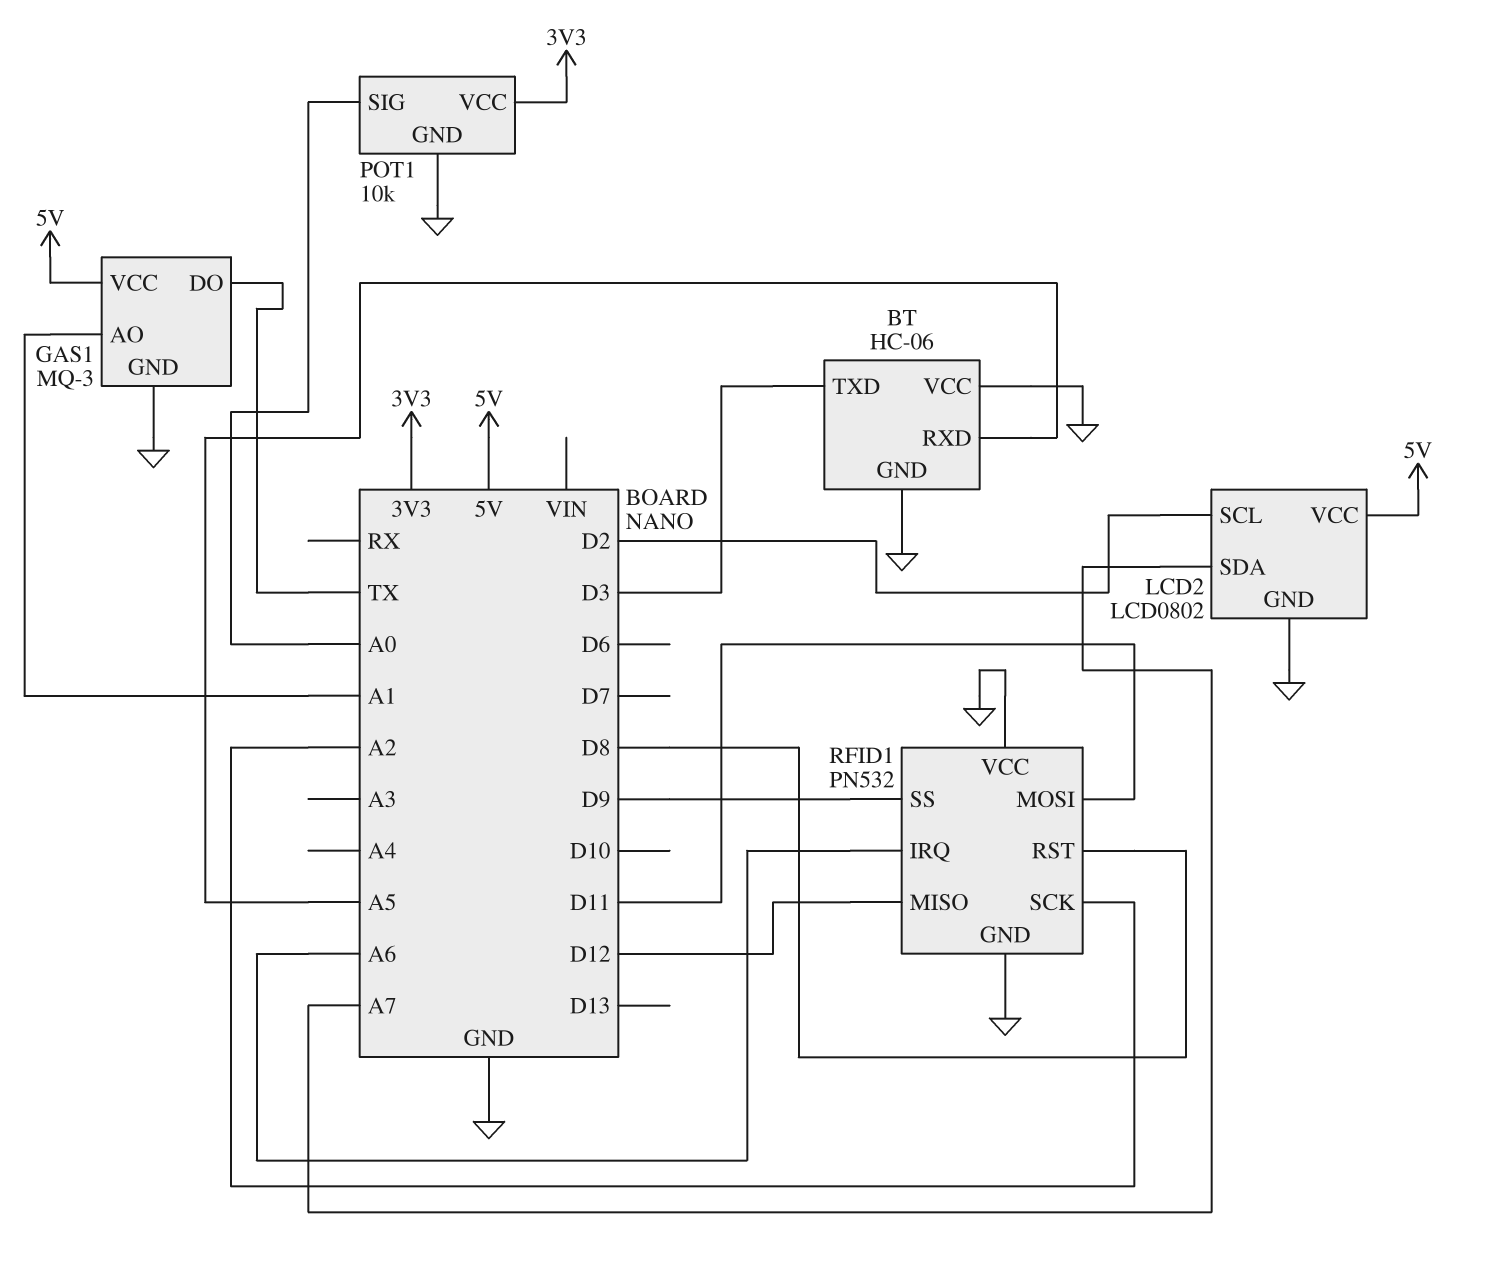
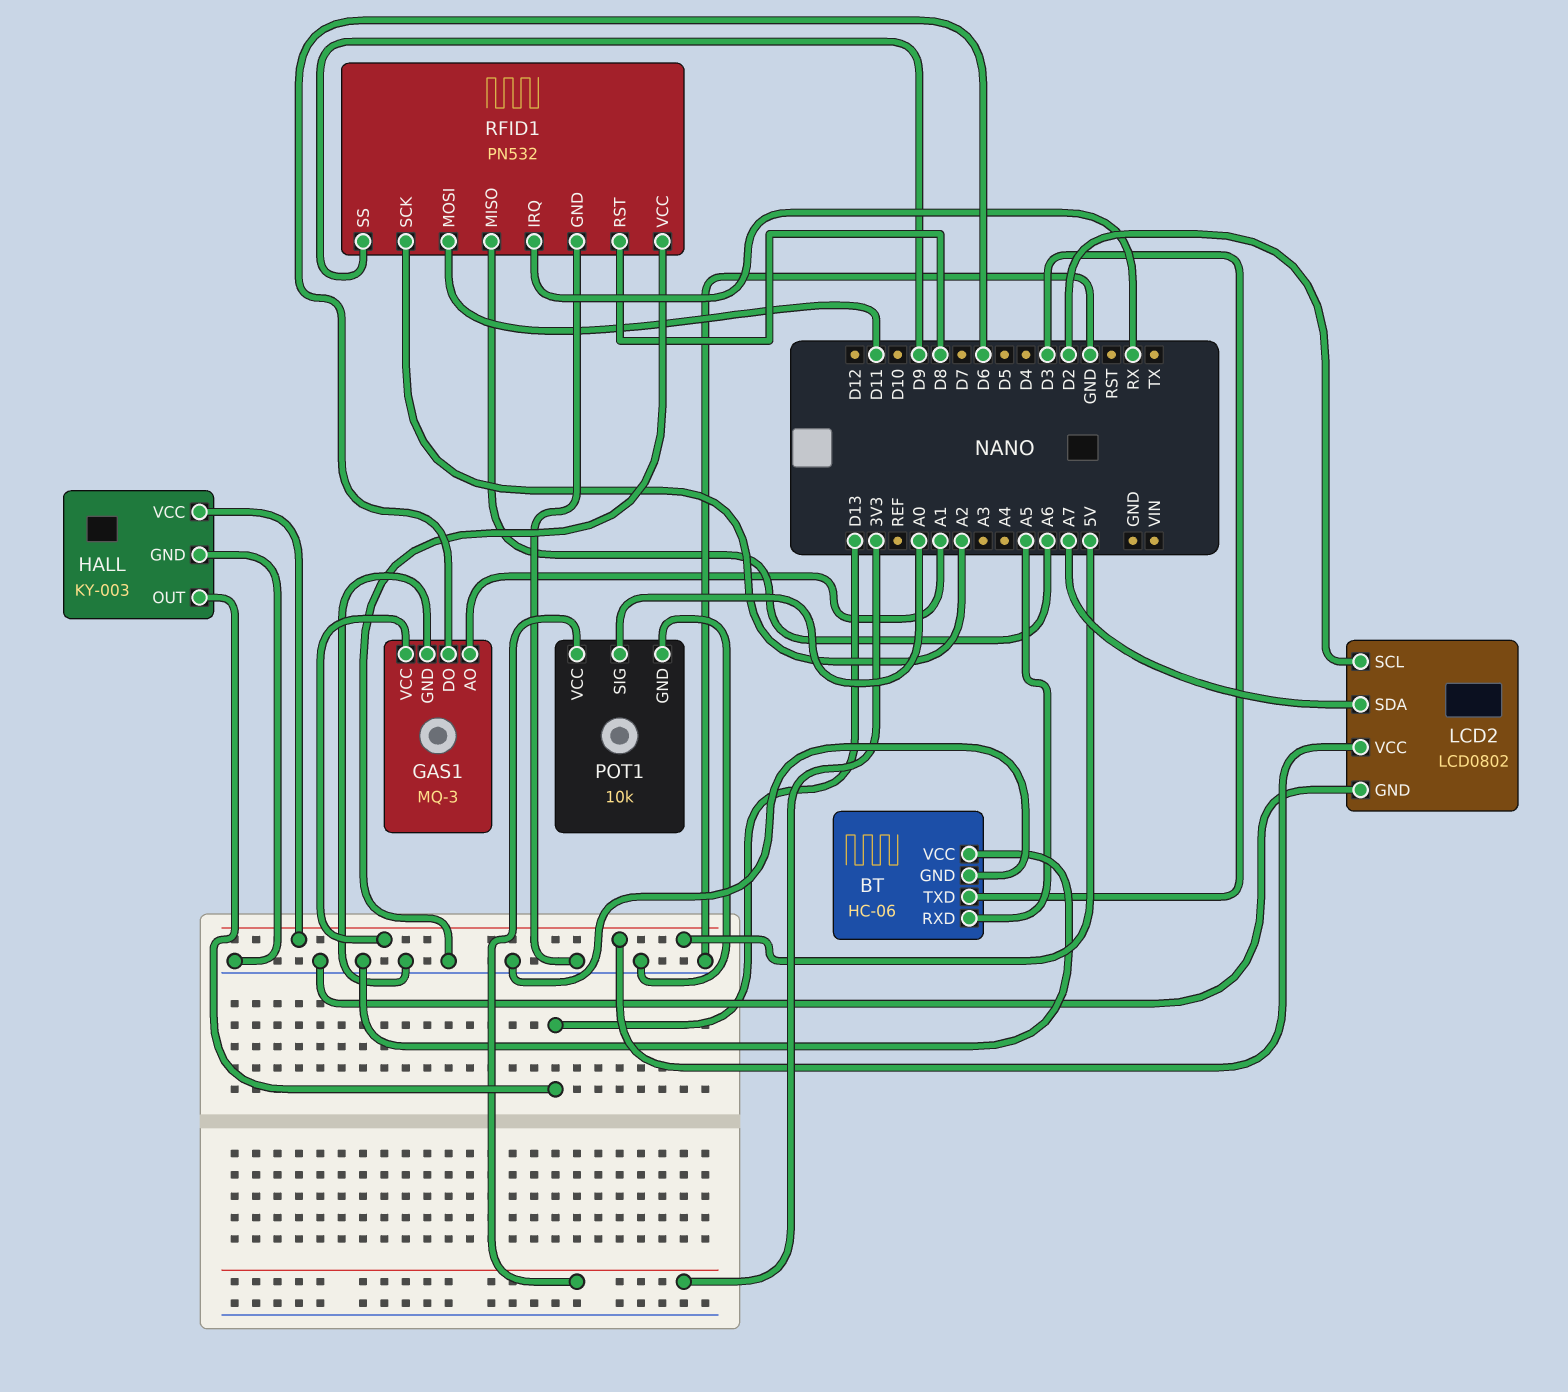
GAS1 pin DO: TX -> D6
HALL: none -> KY-003
HALL pin GND: none -> GND
HALL pin OUT: none -> D13
HALL pin VCC: none -> 5V
RFID1 pin IRQ: A6 -> RX
RFID1 pin MISO: D12 -> A6

